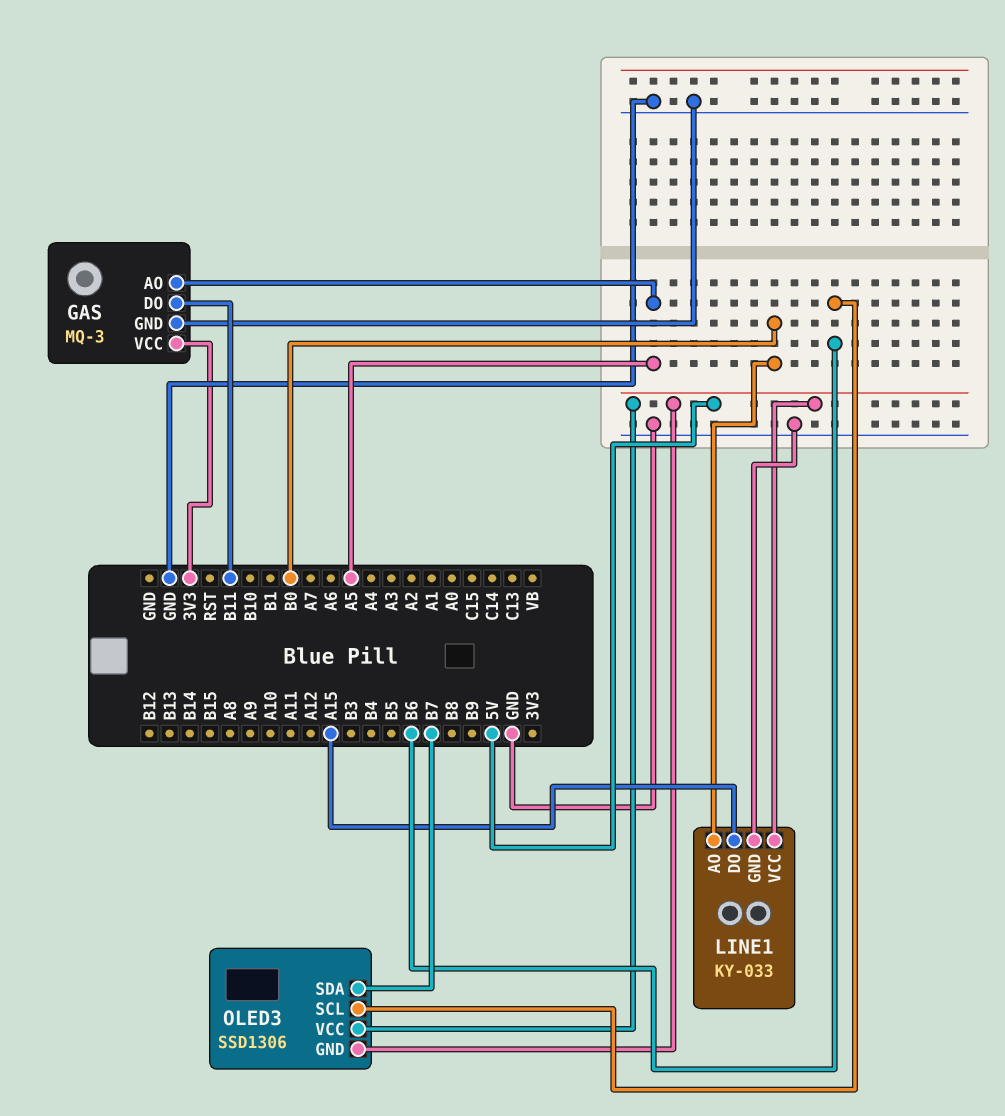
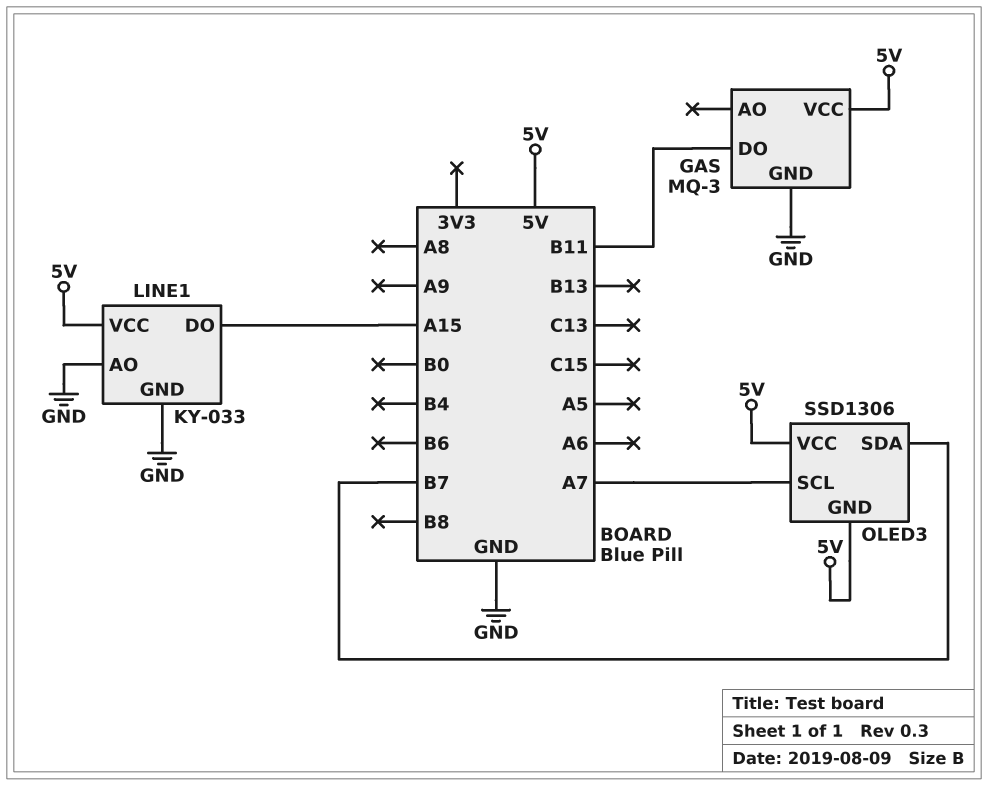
GAS pin AO: A5 -> none
GAS pin VCC: 3V3 -> 5V
LINE1 pin AO: B0 -> GND
OLED3 pin SCL: B6 -> A7

